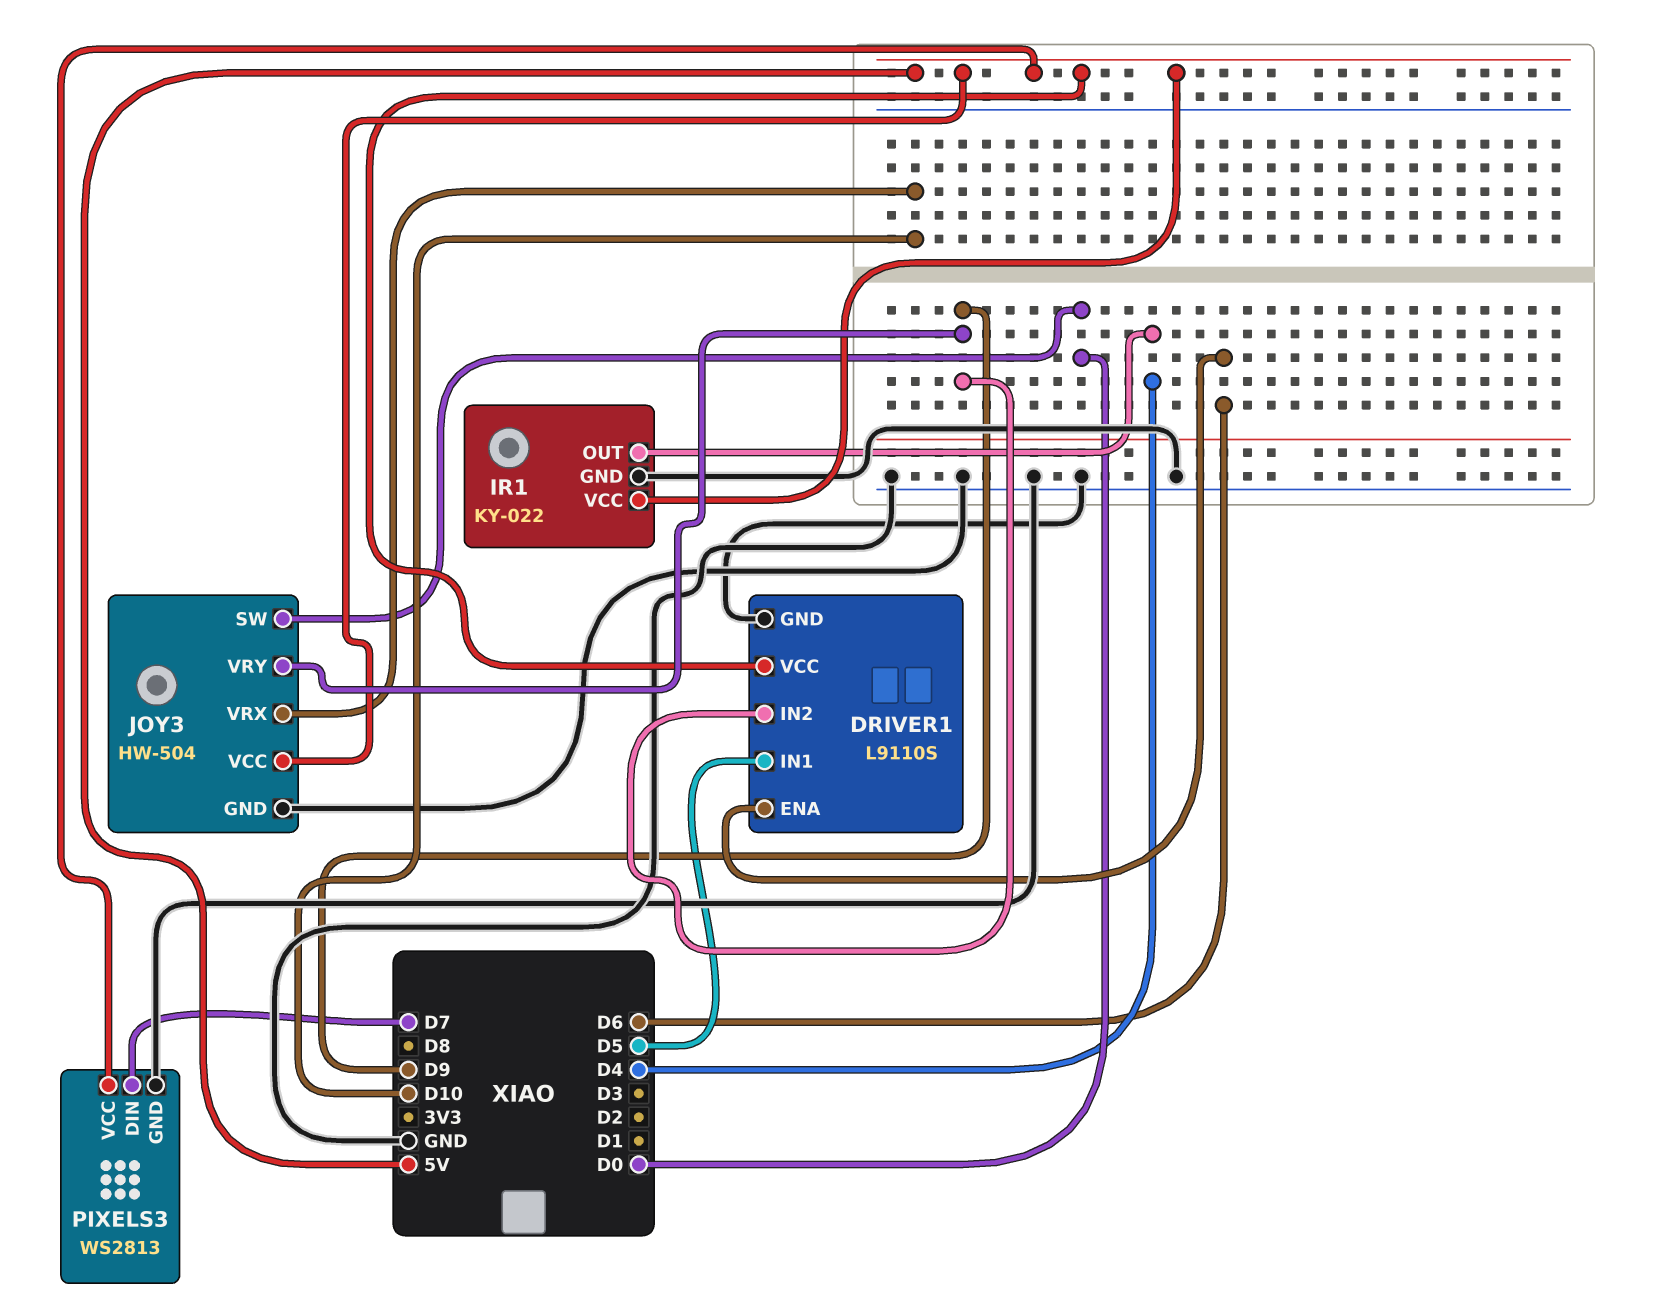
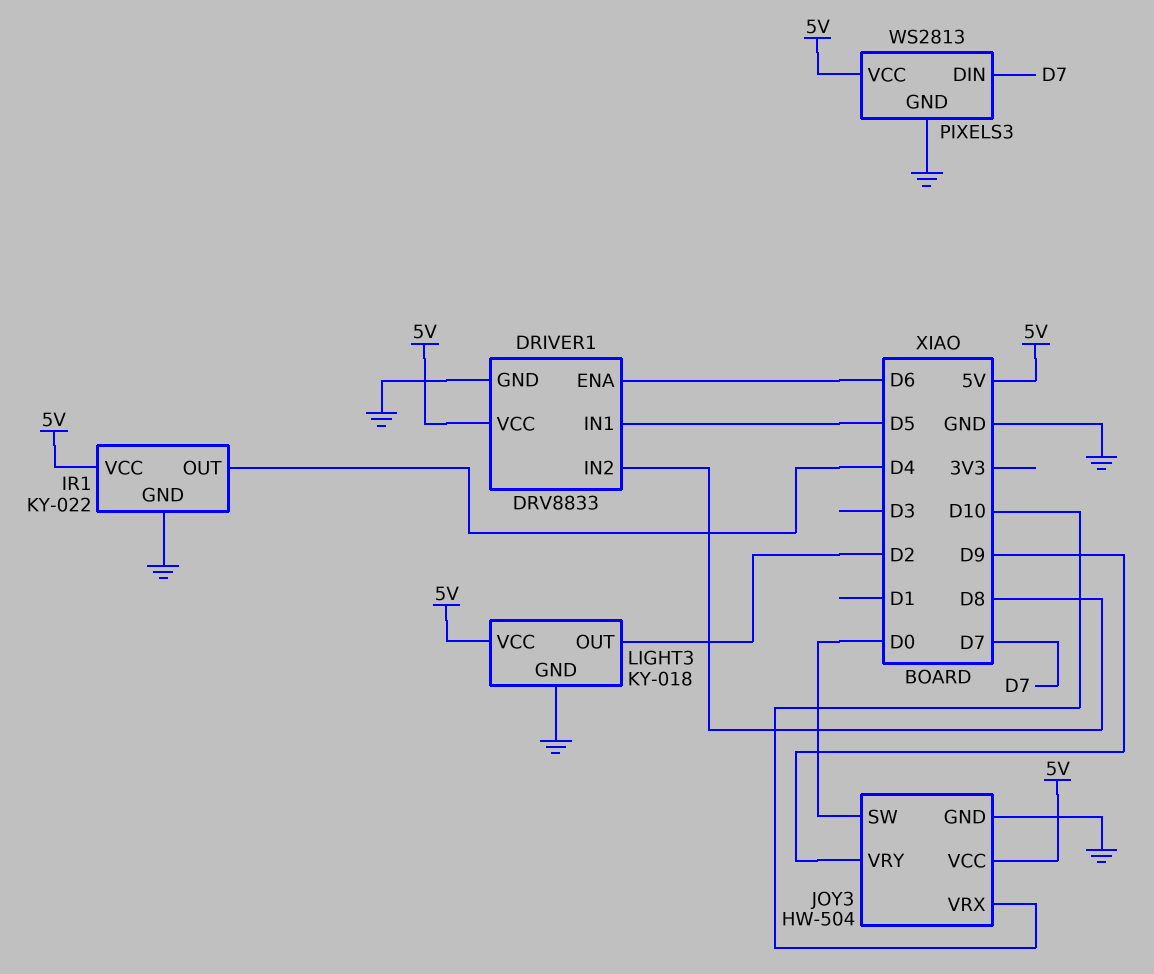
DRIVER1: L9110S -> DRV8833
DRIVER1 pin IN2: D9 -> D8
LIGHT3: none -> KY-018
LIGHT3 pin GND: none -> GND
LIGHT3 pin OUT: none -> D2
LIGHT3 pin VCC: none -> 5V

